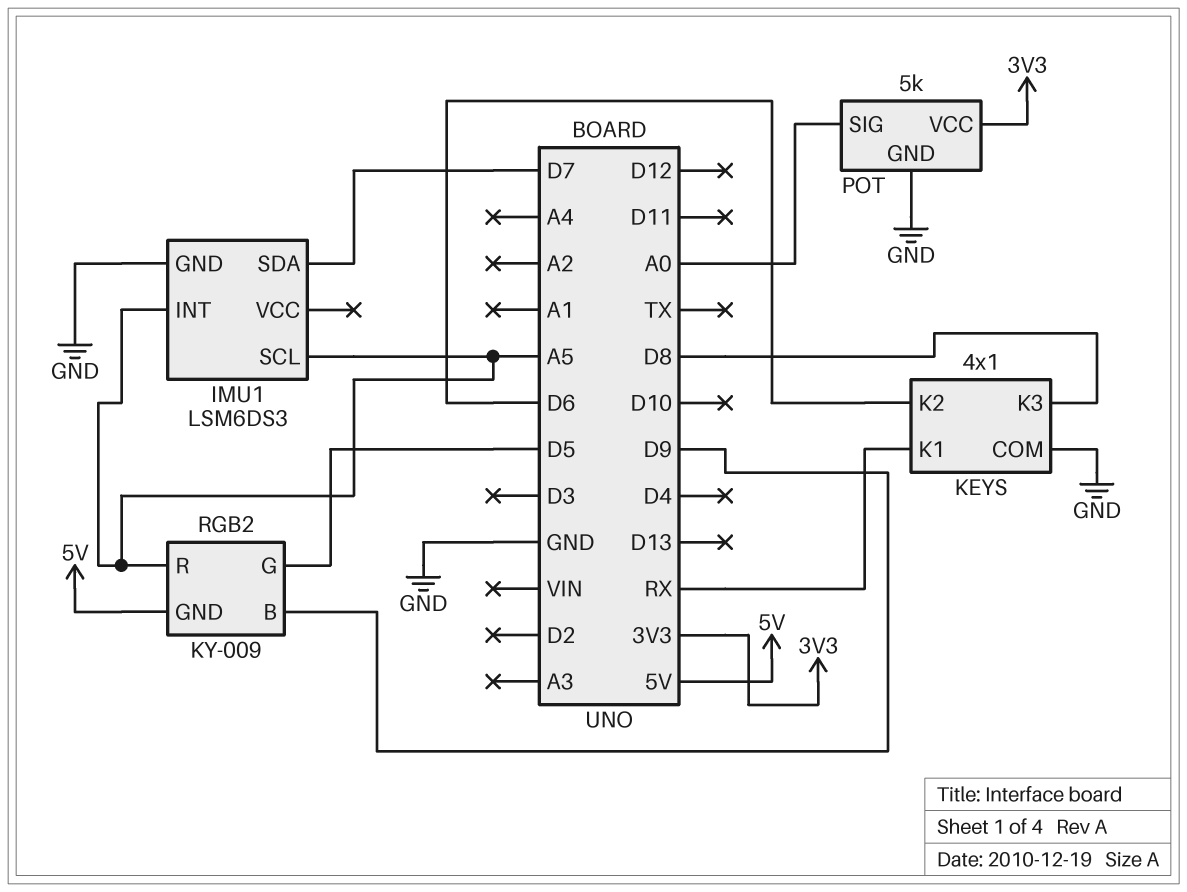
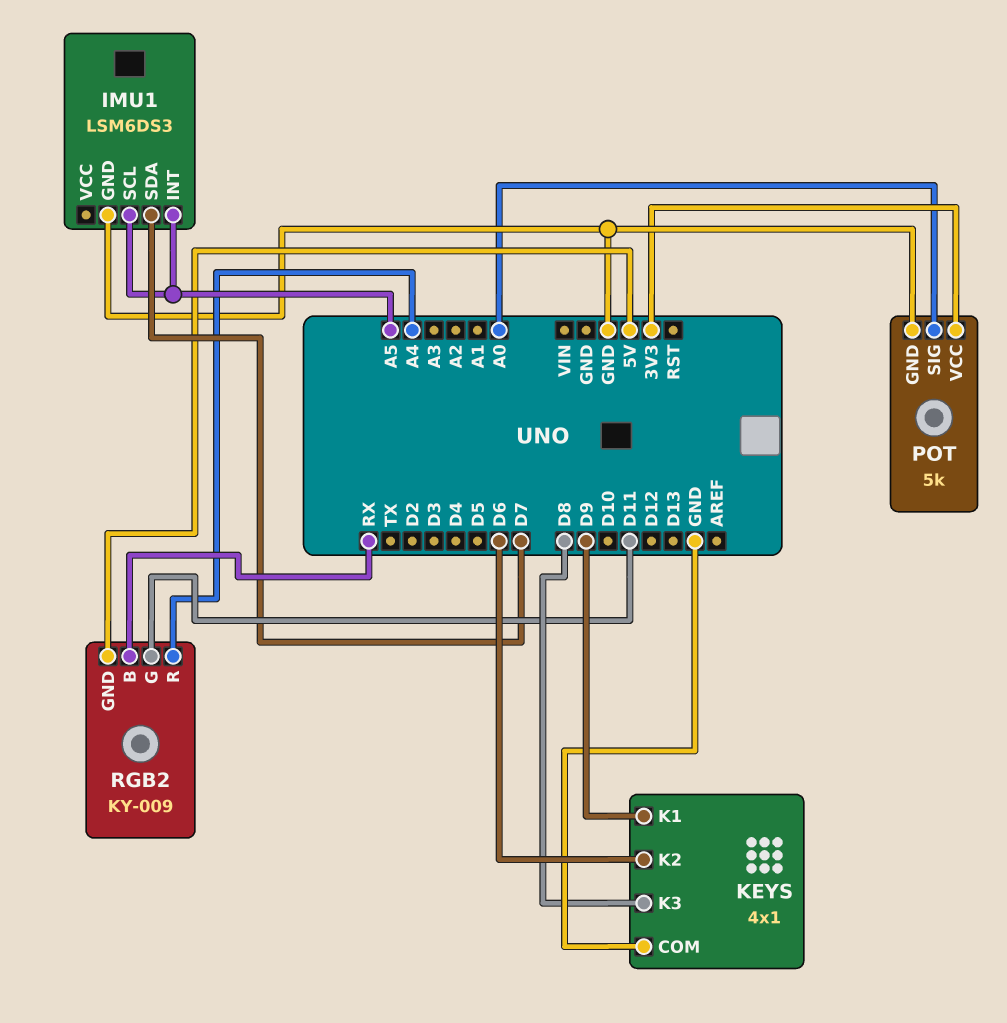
KEYS pin K1: RX -> D9
RGB2 pin B: D9 -> RX
RGB2 pin G: D5 -> D11
RGB2 pin R: A5 -> A4

